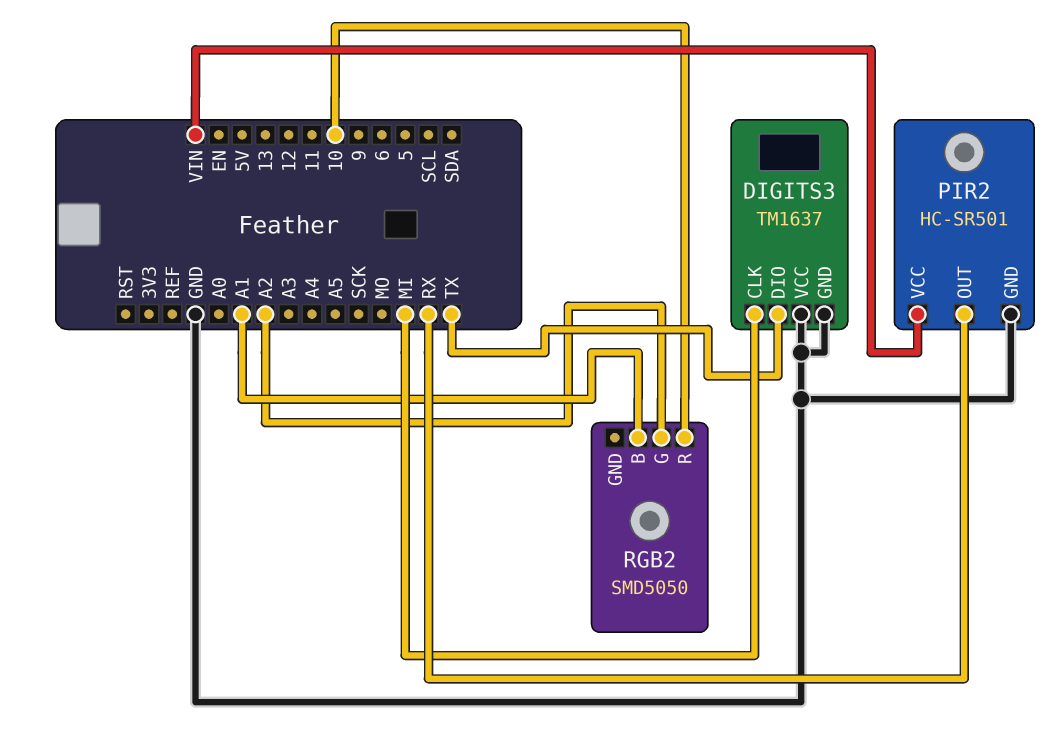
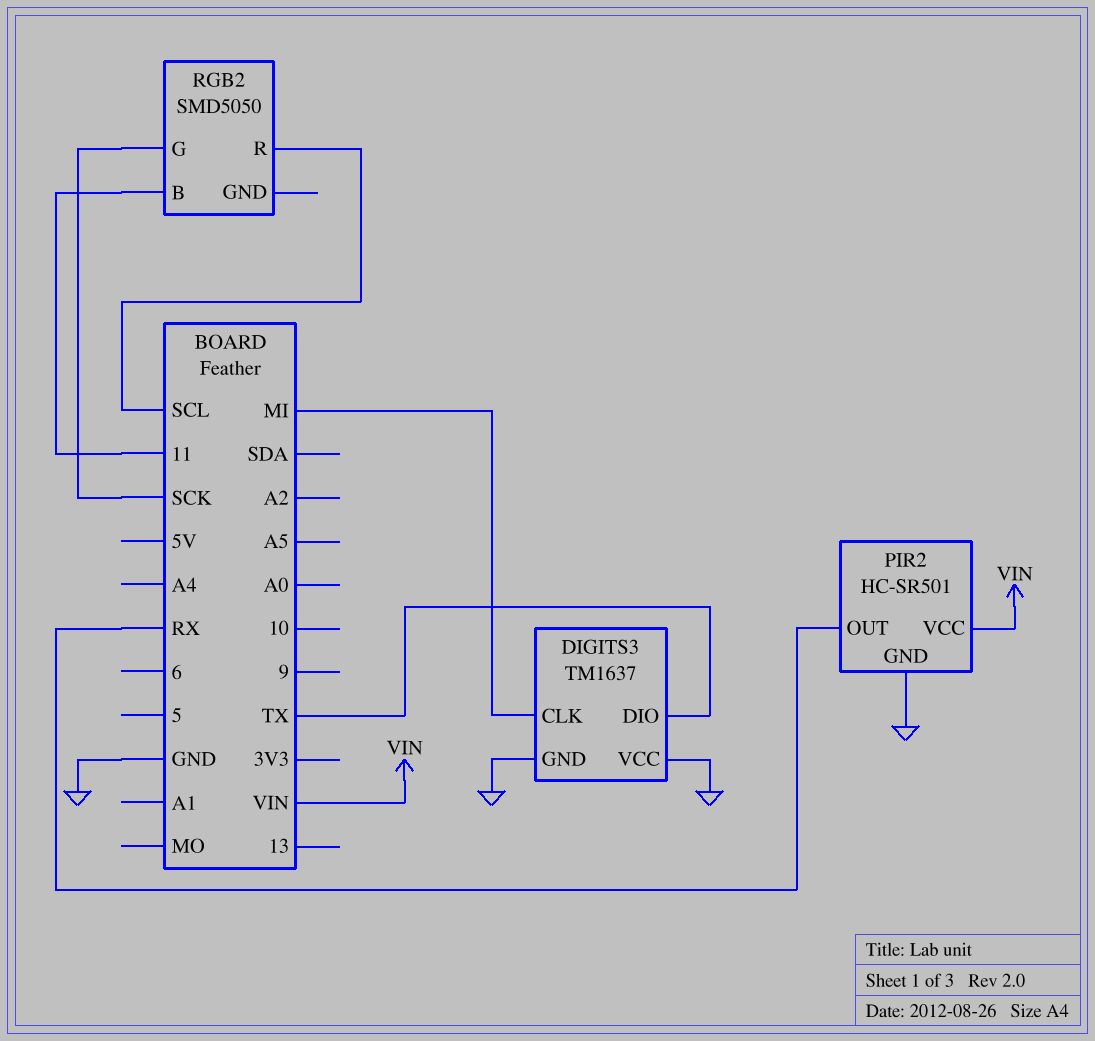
RGB2 pin B: A1 -> 11
RGB2 pin G: A2 -> SCK
RGB2 pin R: 10 -> SCL

